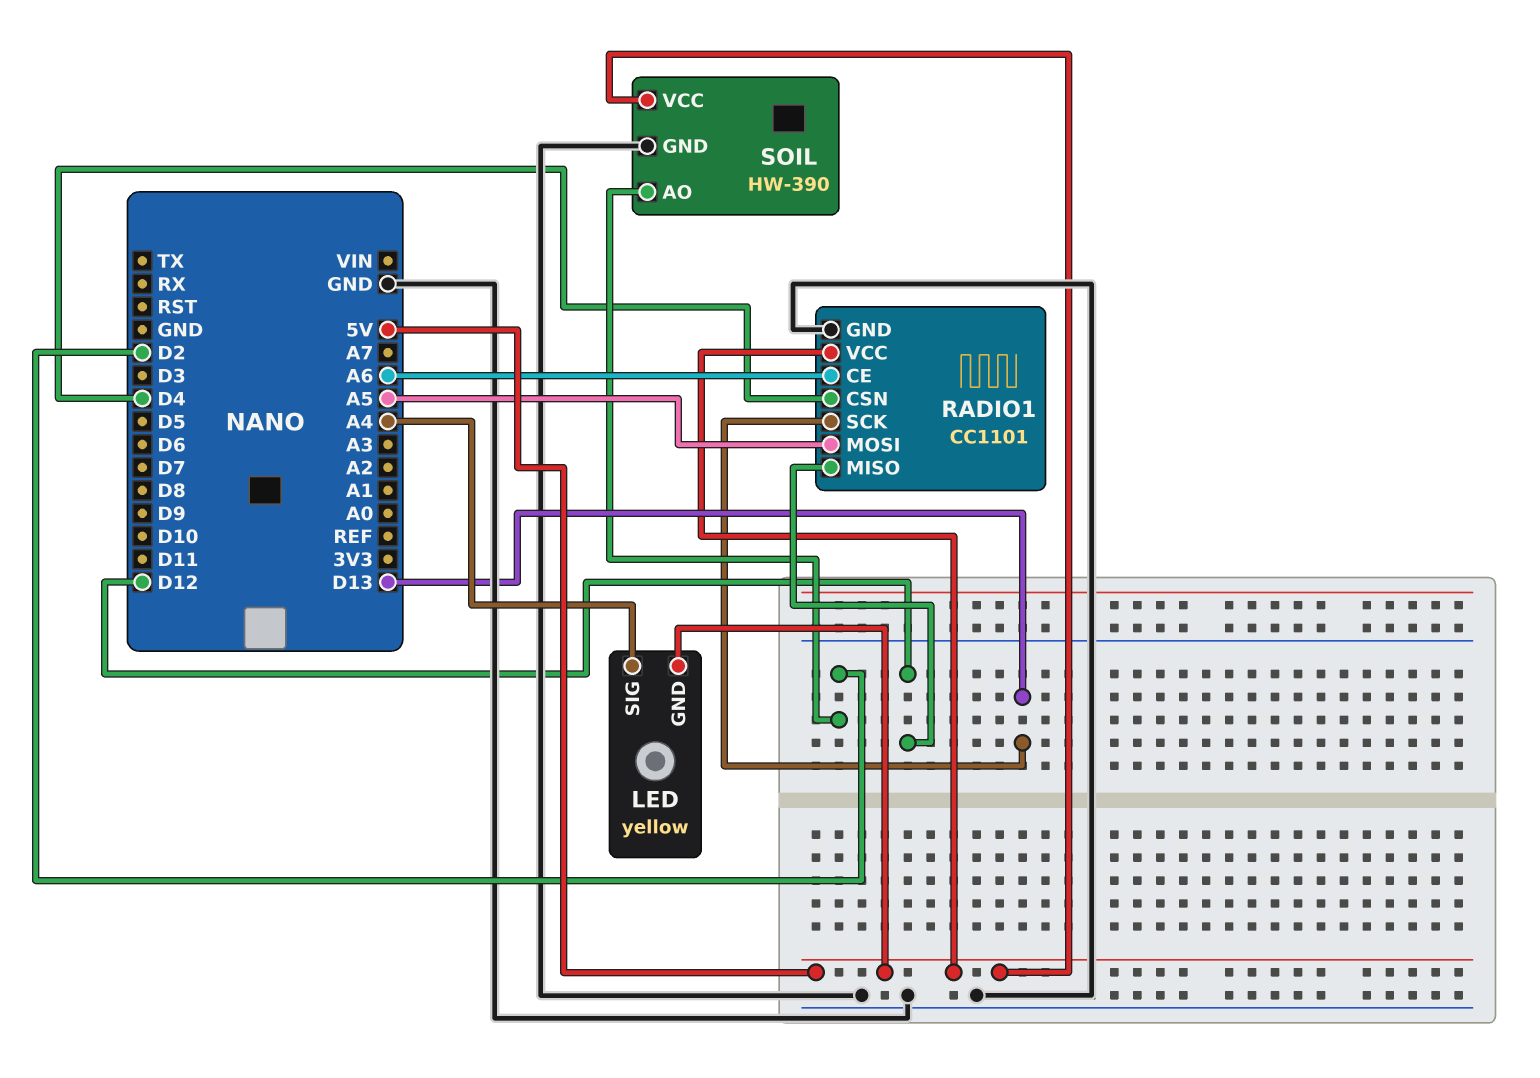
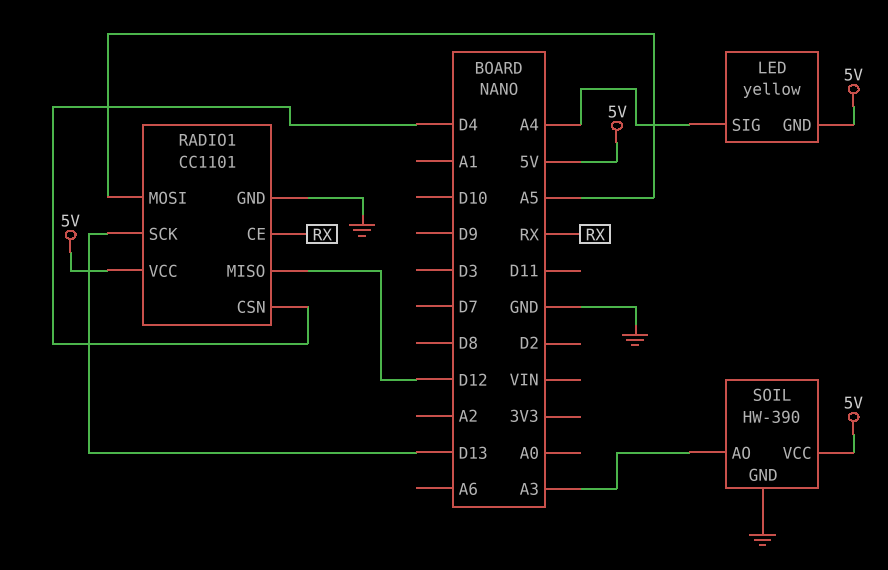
RADIO1 pin CE: A6 -> RX
SOIL pin AO: D2 -> A3

